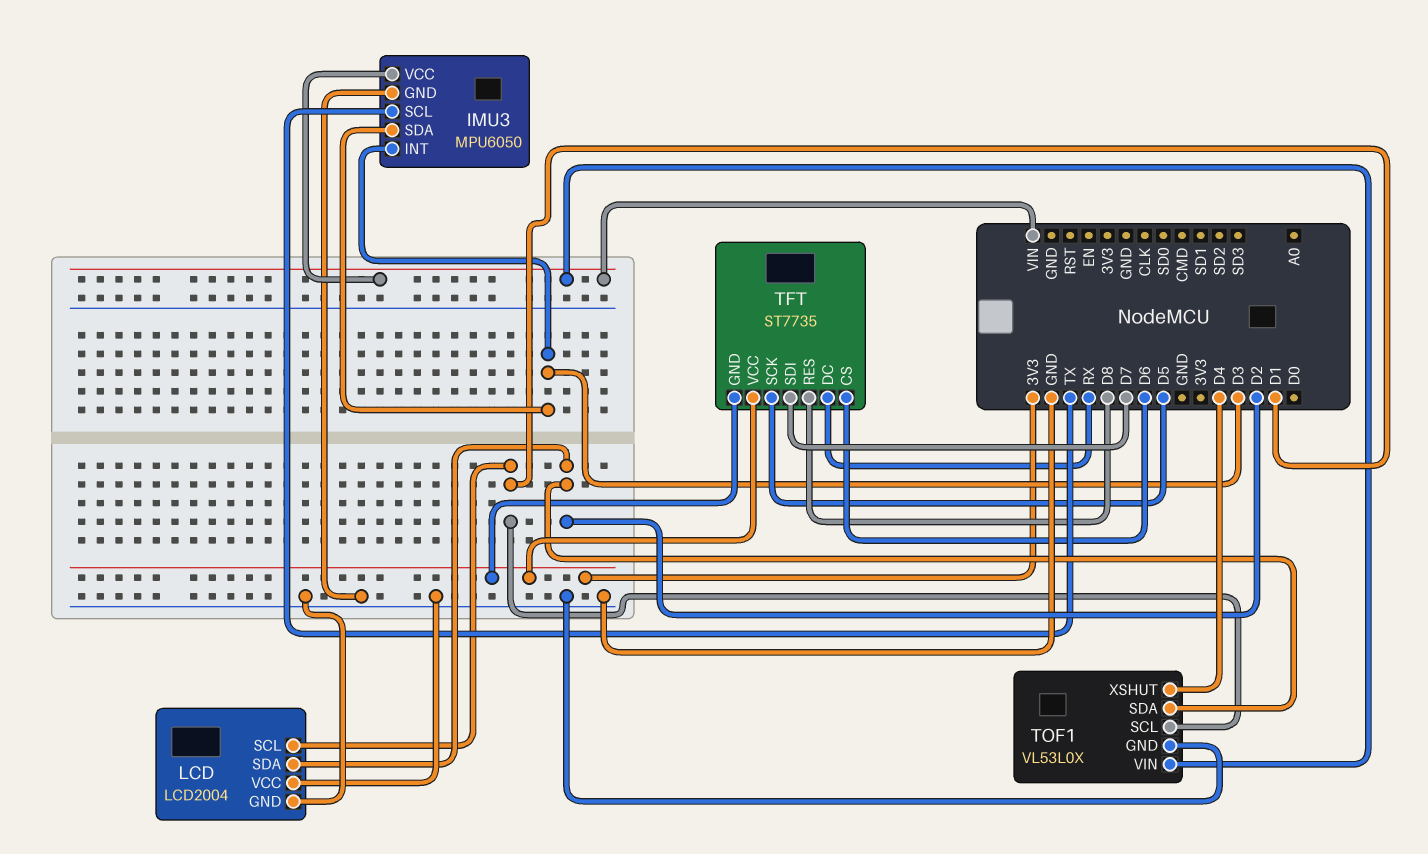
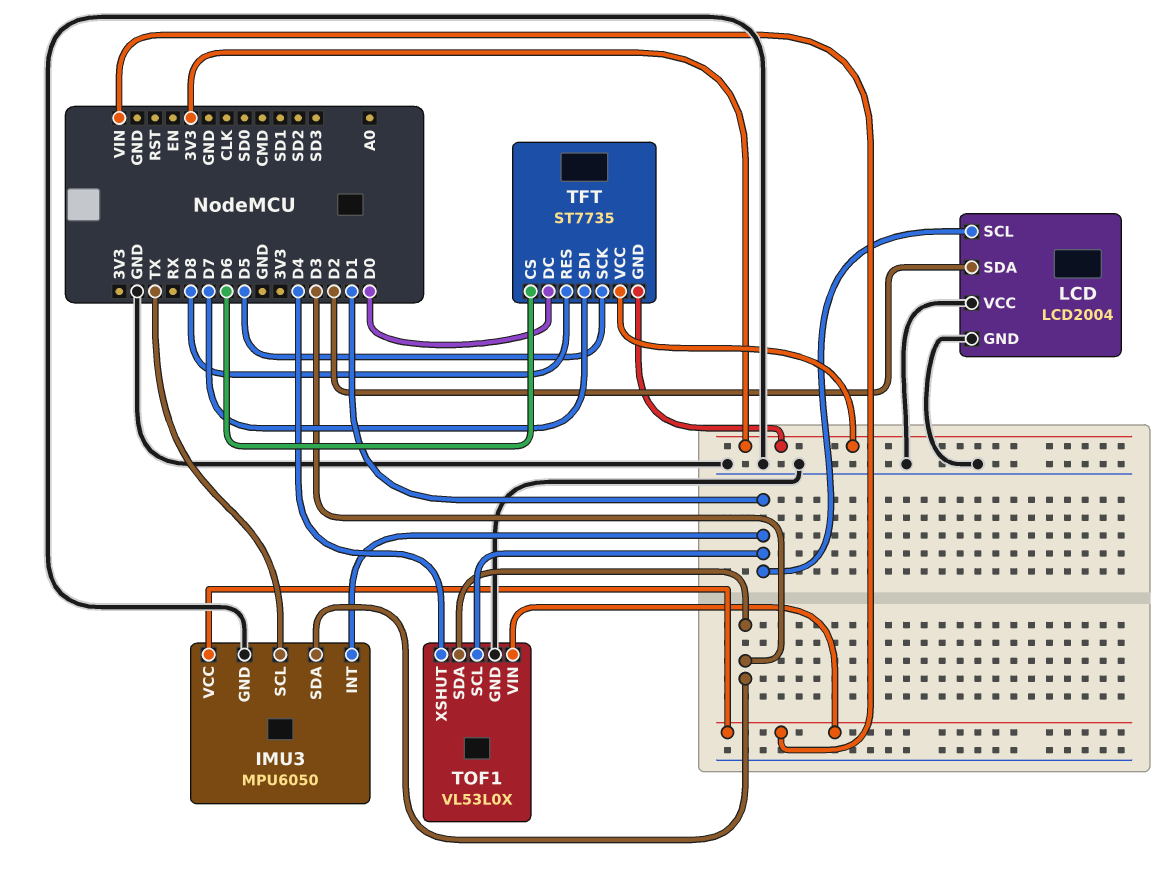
IMU3 pin INT: D3 -> D1
TFT pin DC: RX -> D0
TOF1 pin SDA: D2 -> D3

